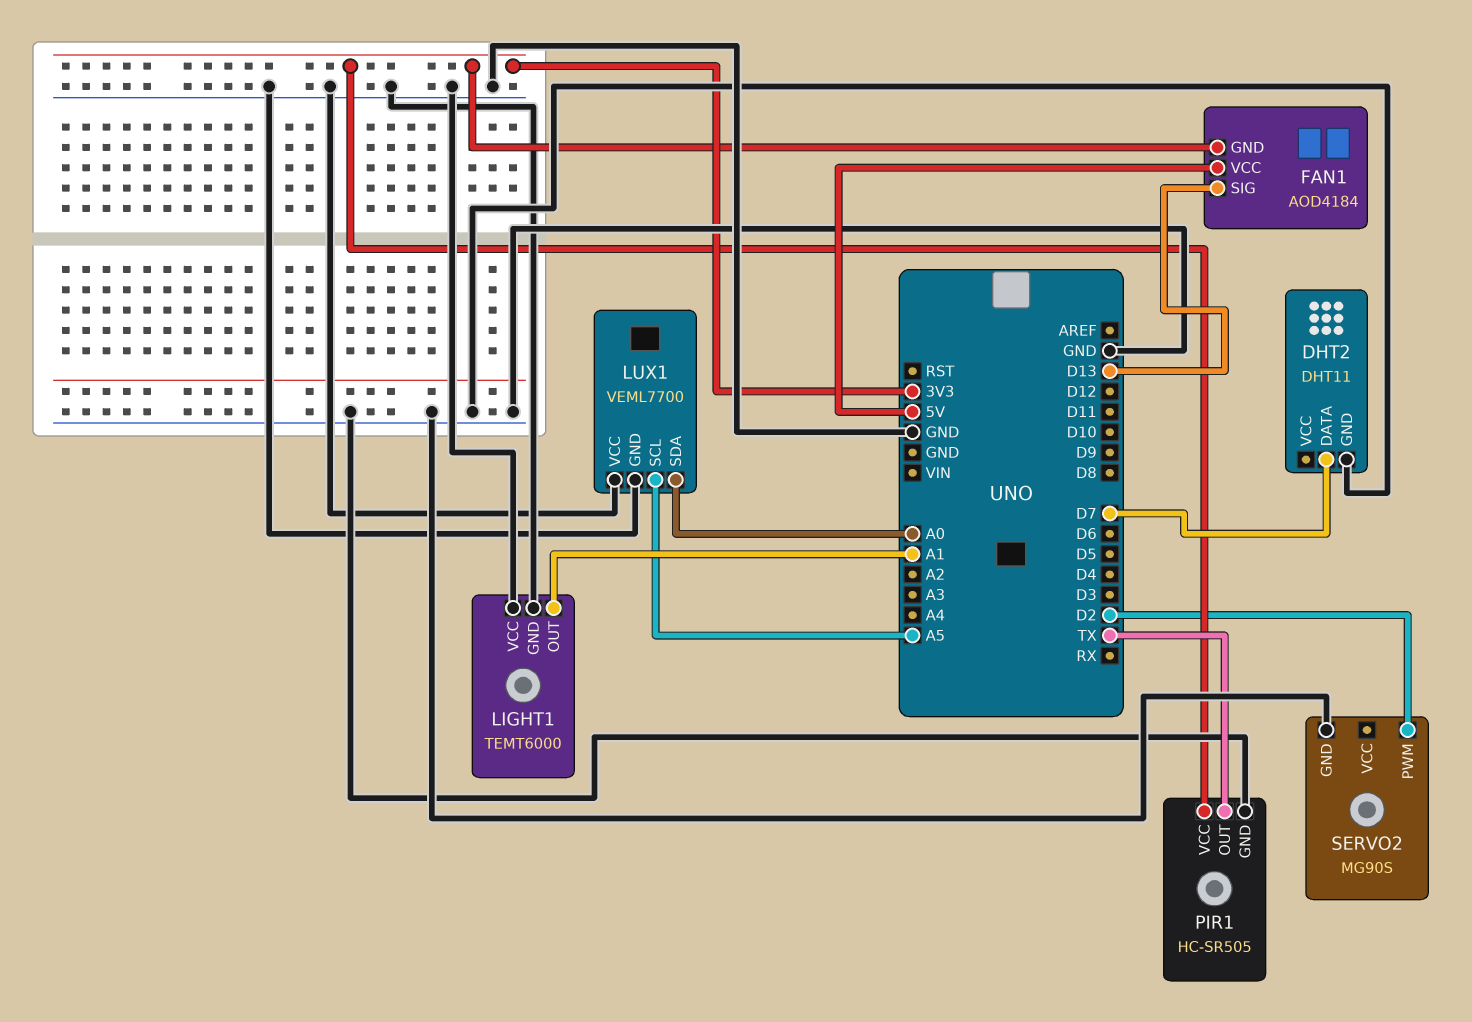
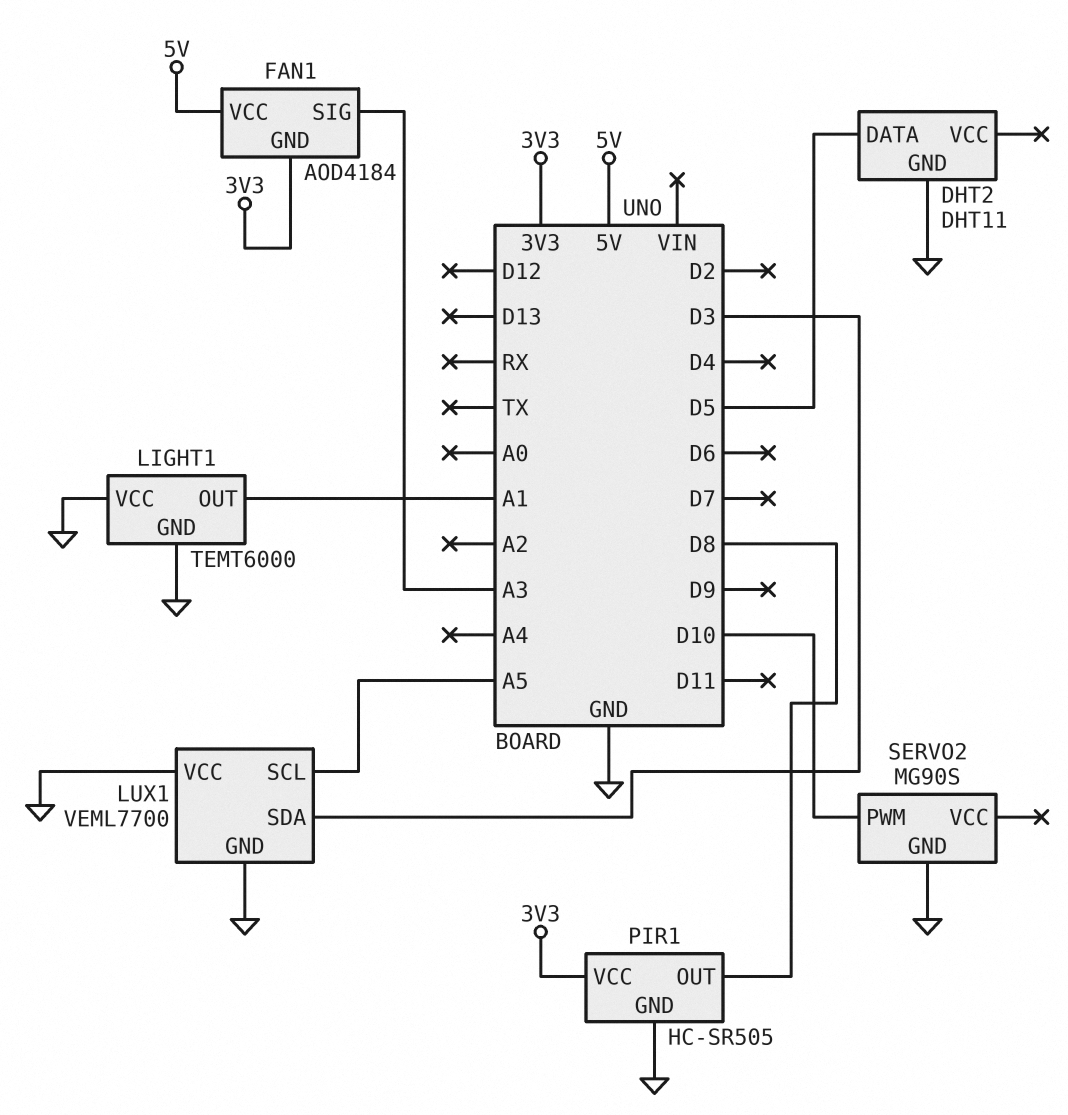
DHT2 pin DATA: D7 -> D5
FAN1 pin SIG: D13 -> A3
LUX1 pin SDA: A0 -> D3
PIR1 pin OUT: TX -> D8
SERVO2 pin PWM: D2 -> D10

